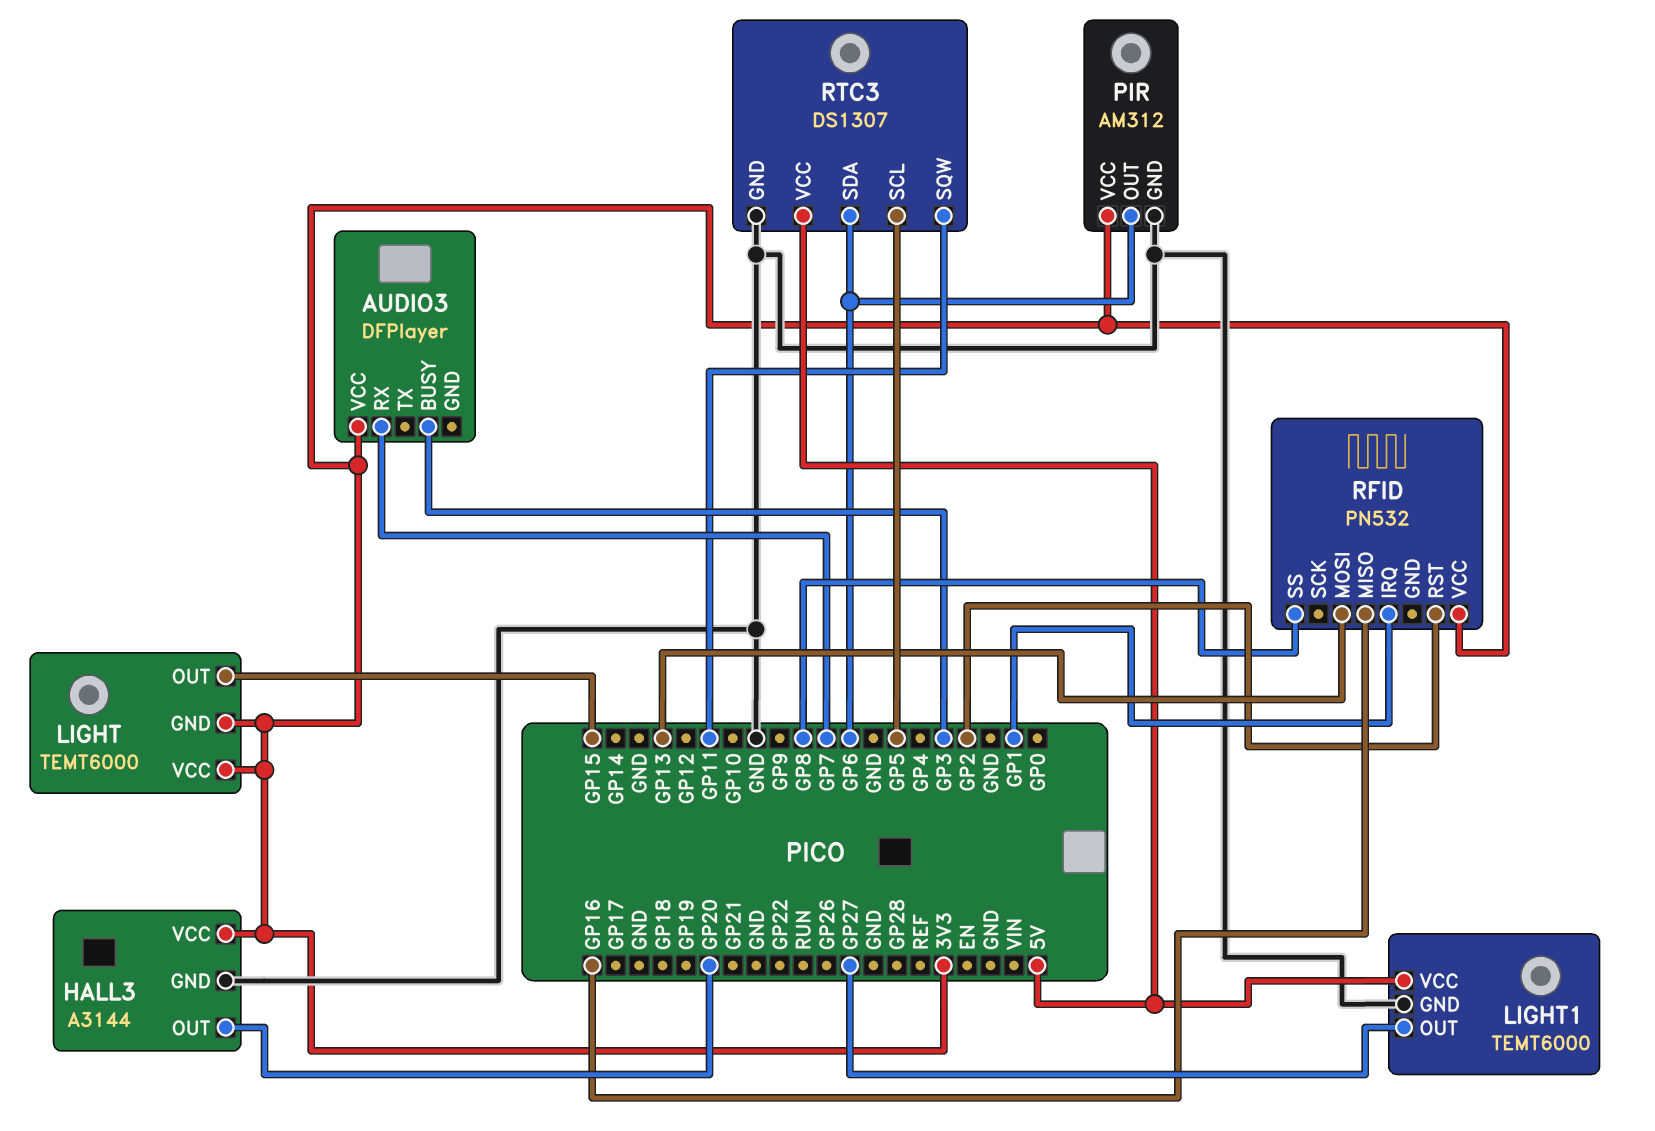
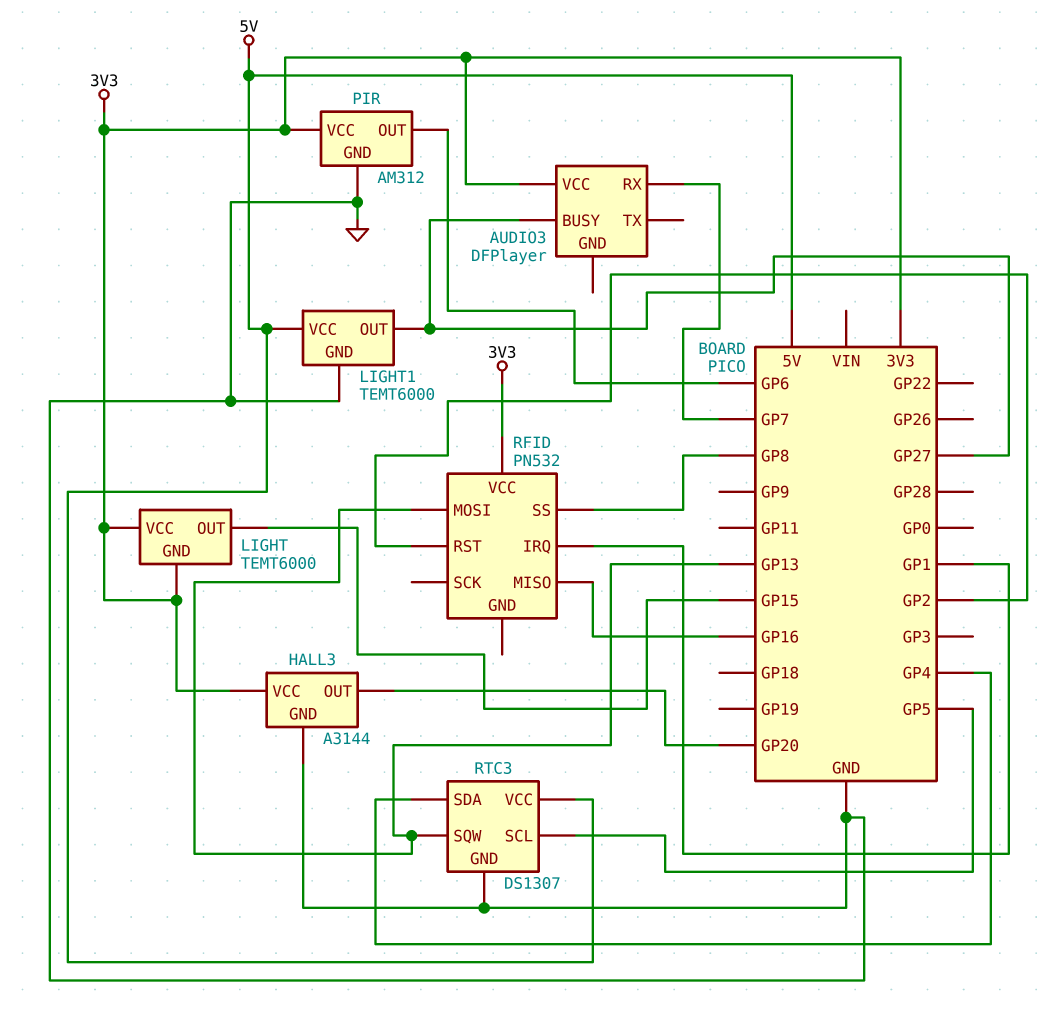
AUDIO3 pin BUSY: GP3 -> GP27
RTC3 pin SDA: GP6 -> GP4
RTC3 pin SQW: GP11 -> GP13

